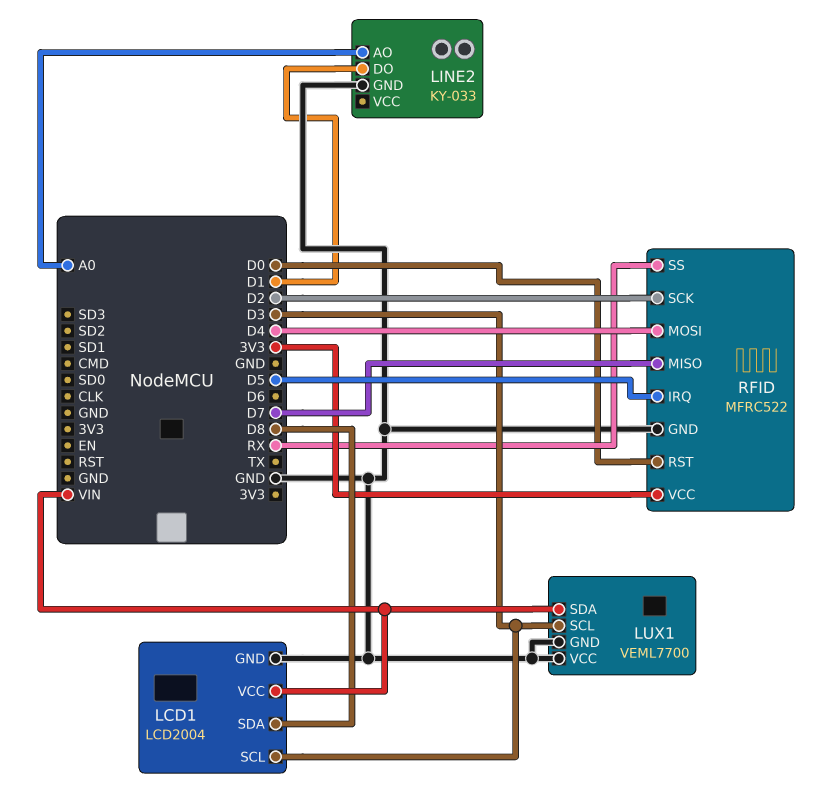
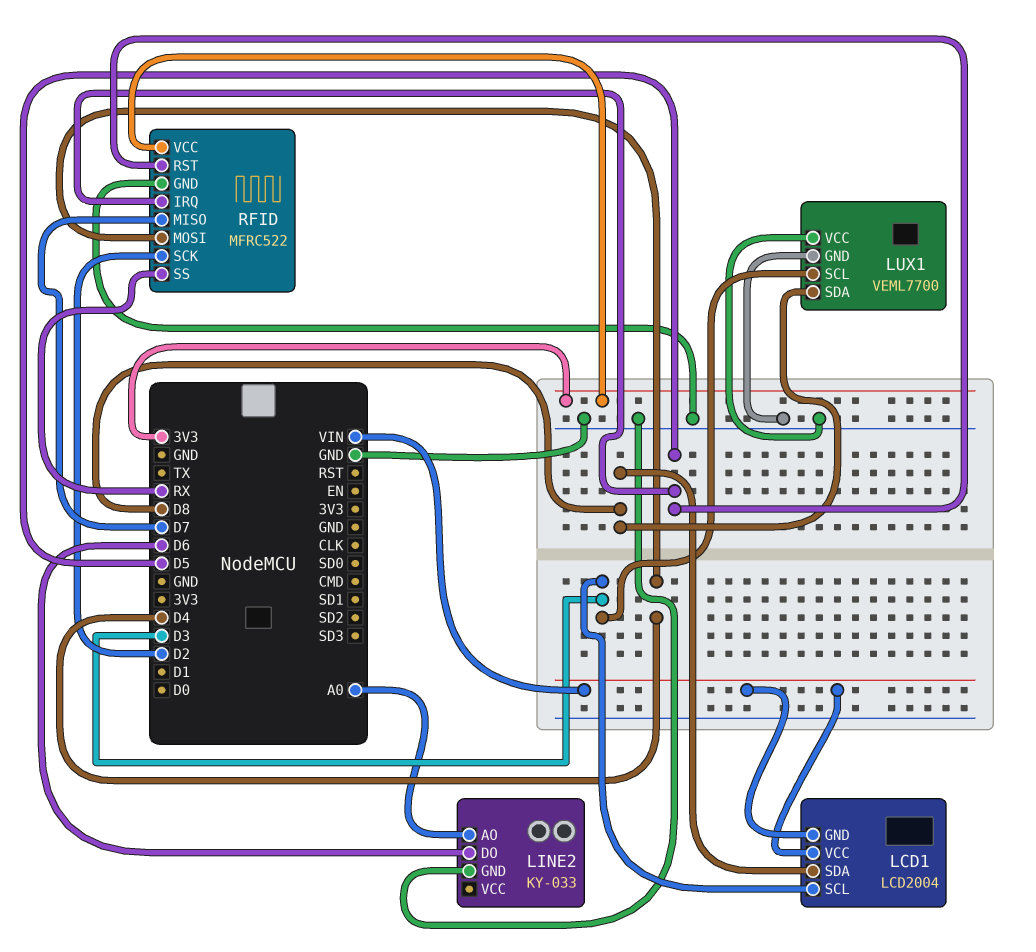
LCD1 pin GND: GND -> VIN
LINE2 pin DO: D1 -> D6
LUX1 pin SDA: VIN -> D8
RFID pin RST: D0 -> D5

